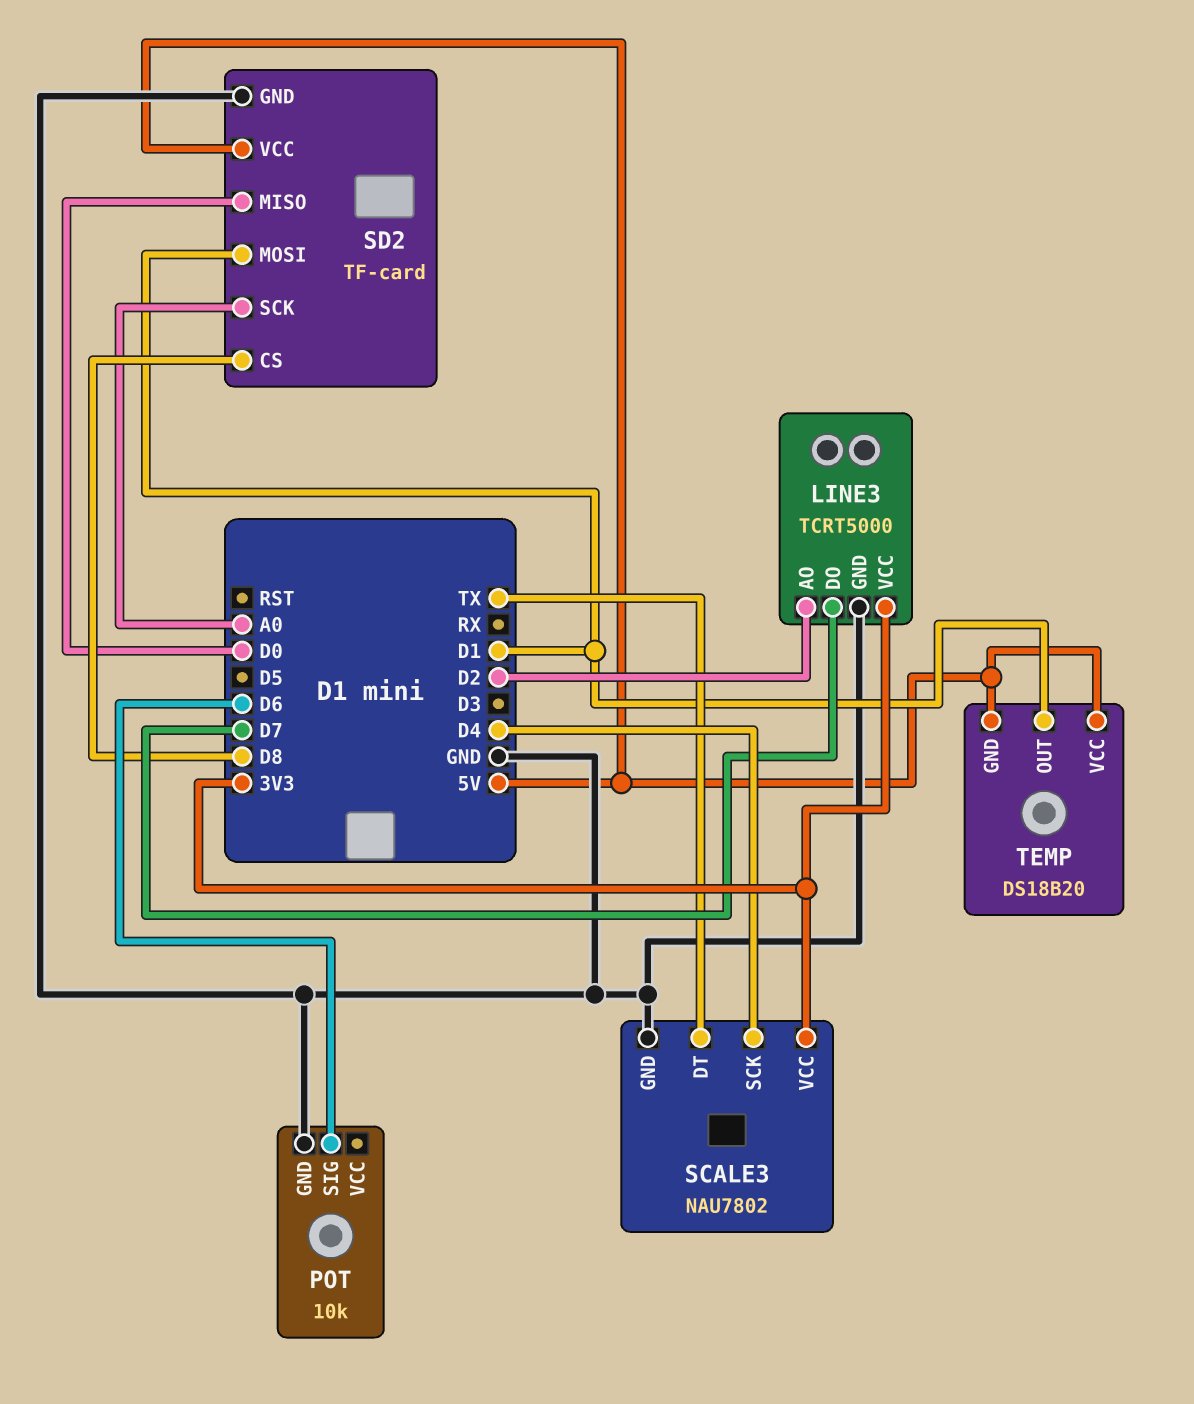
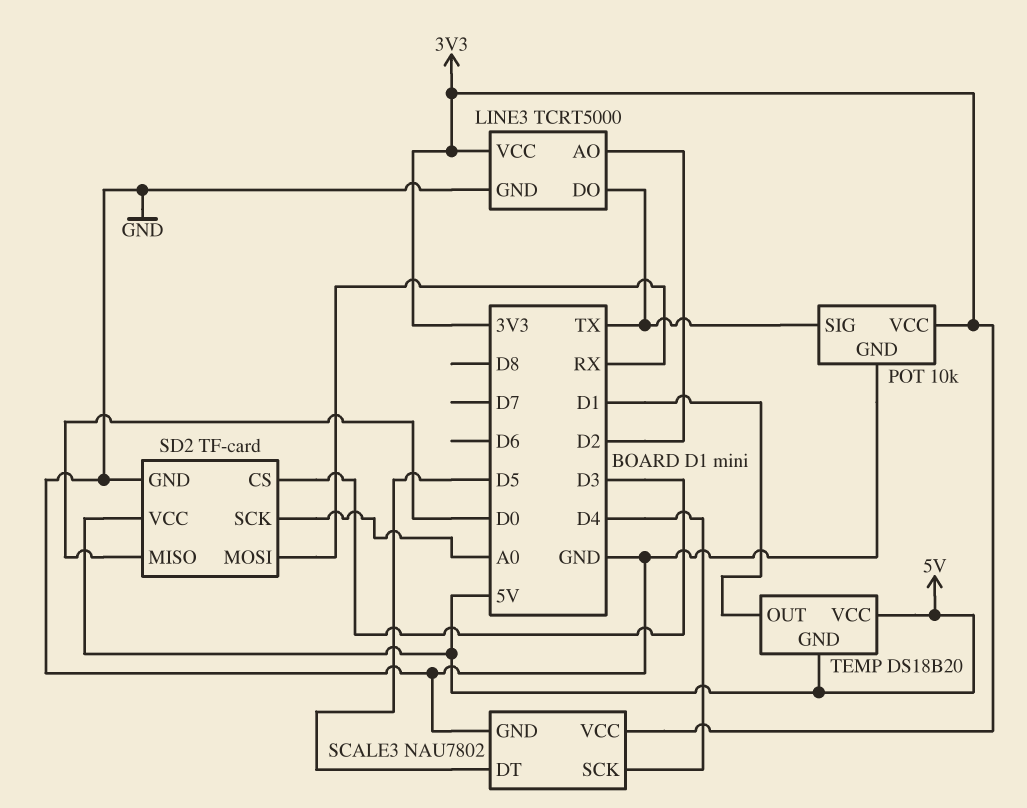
LINE3 pin DO: D7 -> TX
POT pin SIG: D6 -> TX
POT pin VCC: none -> 3V3
SCALE3 pin DT: TX -> D5
SD2 pin CS: D8 -> D3
SD2 pin MOSI: D1 -> RX

